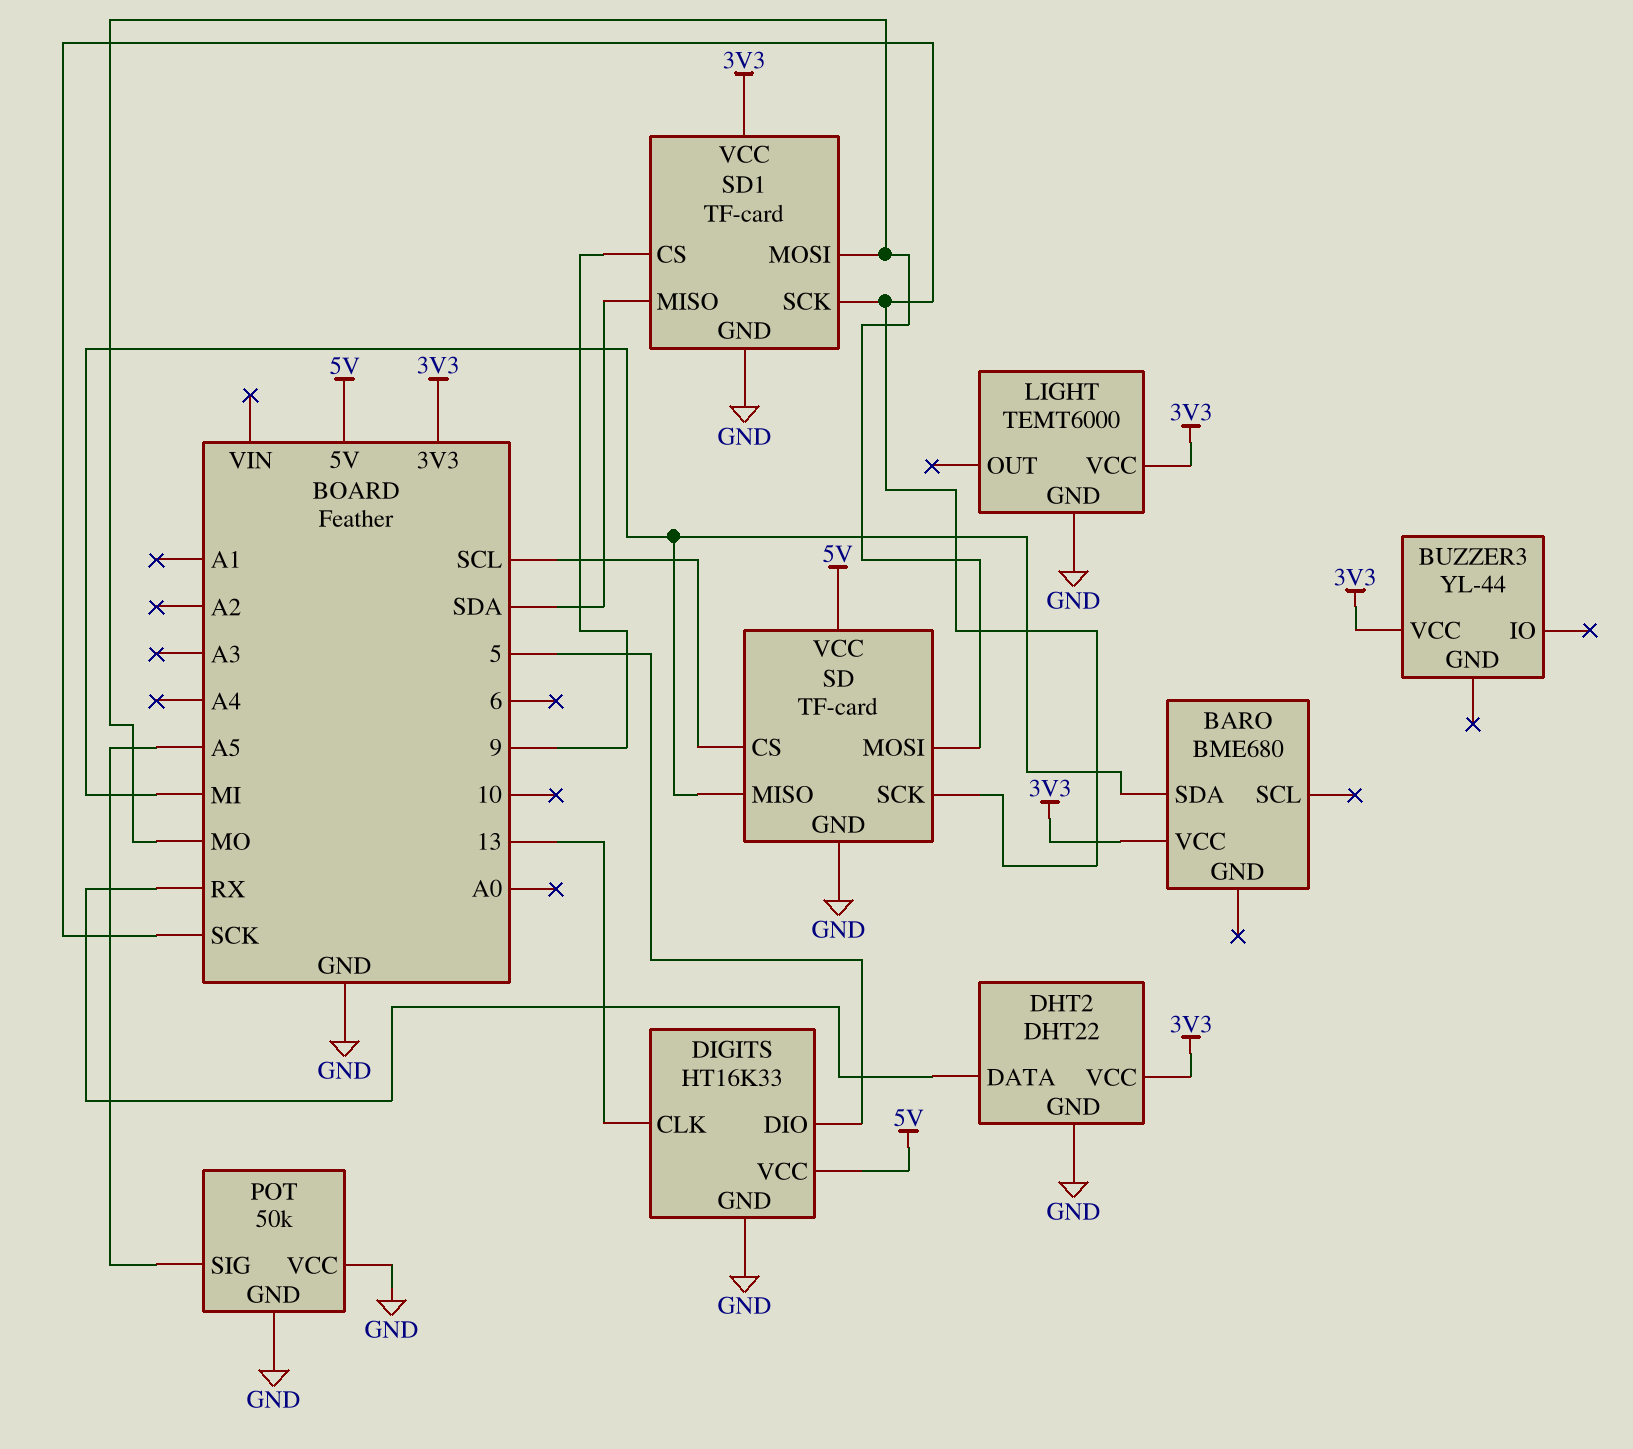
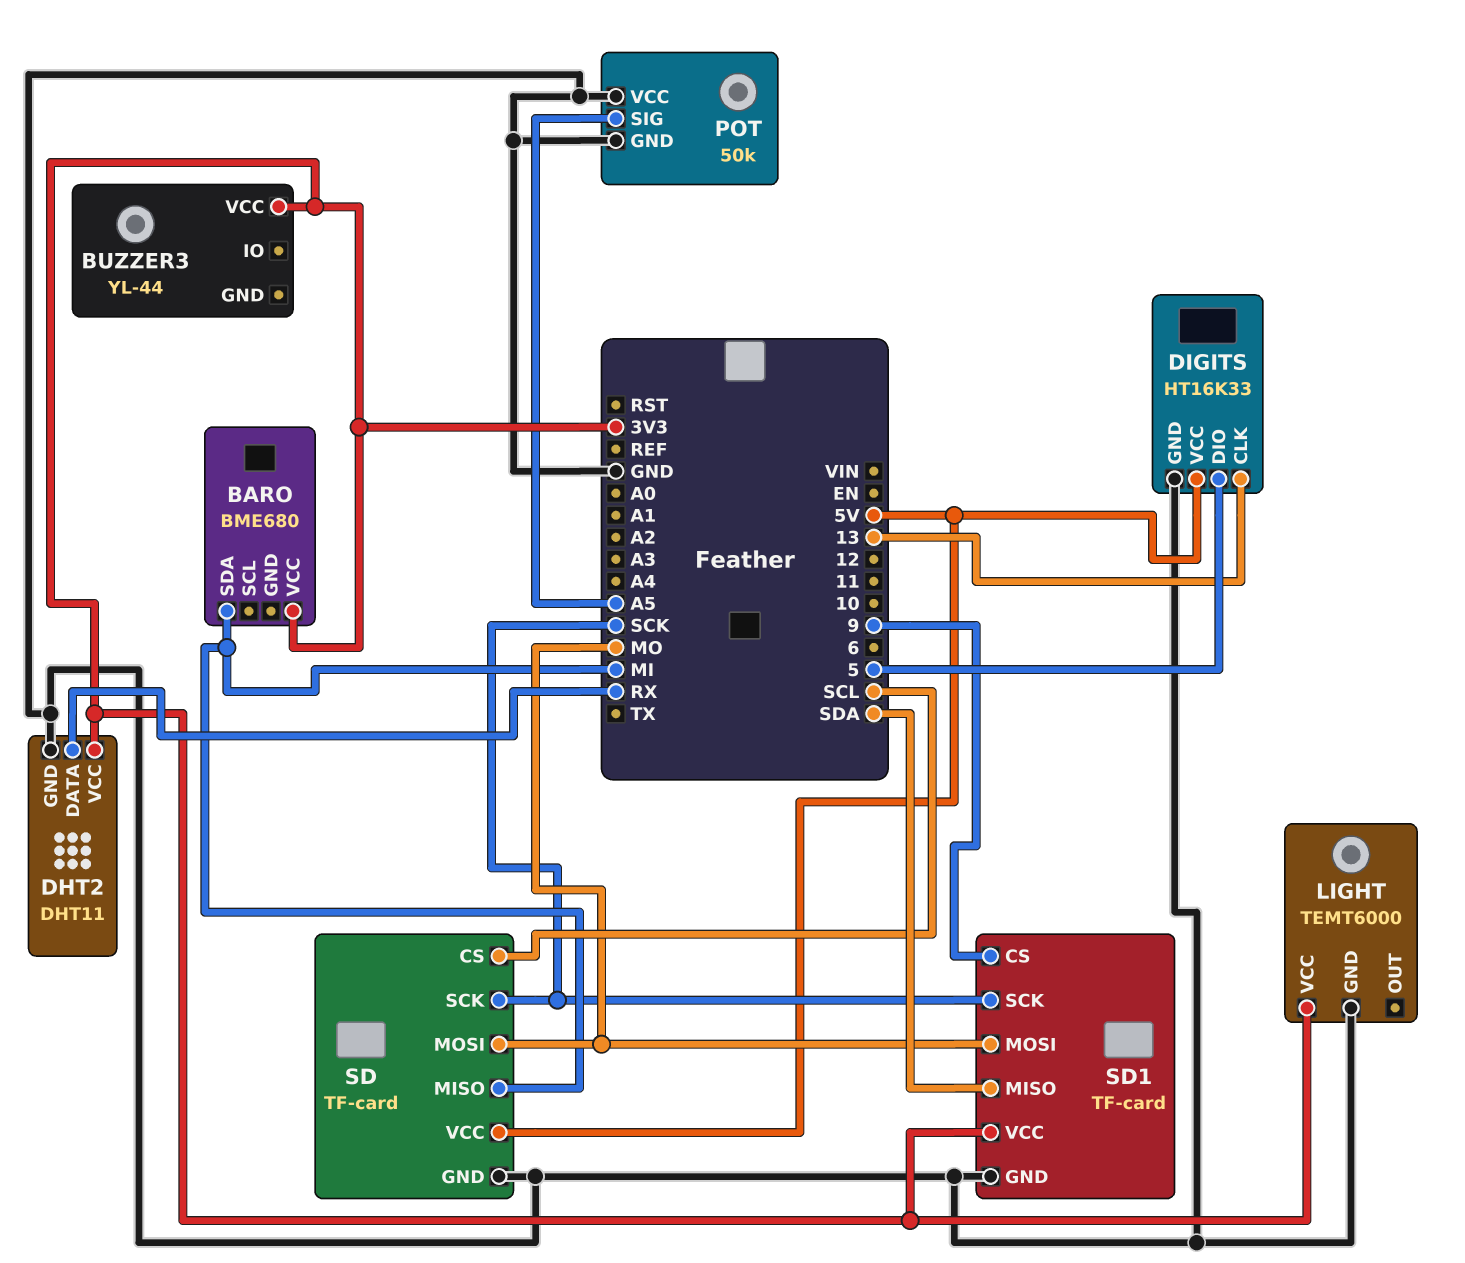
DHT2: DHT22 -> DHT11

